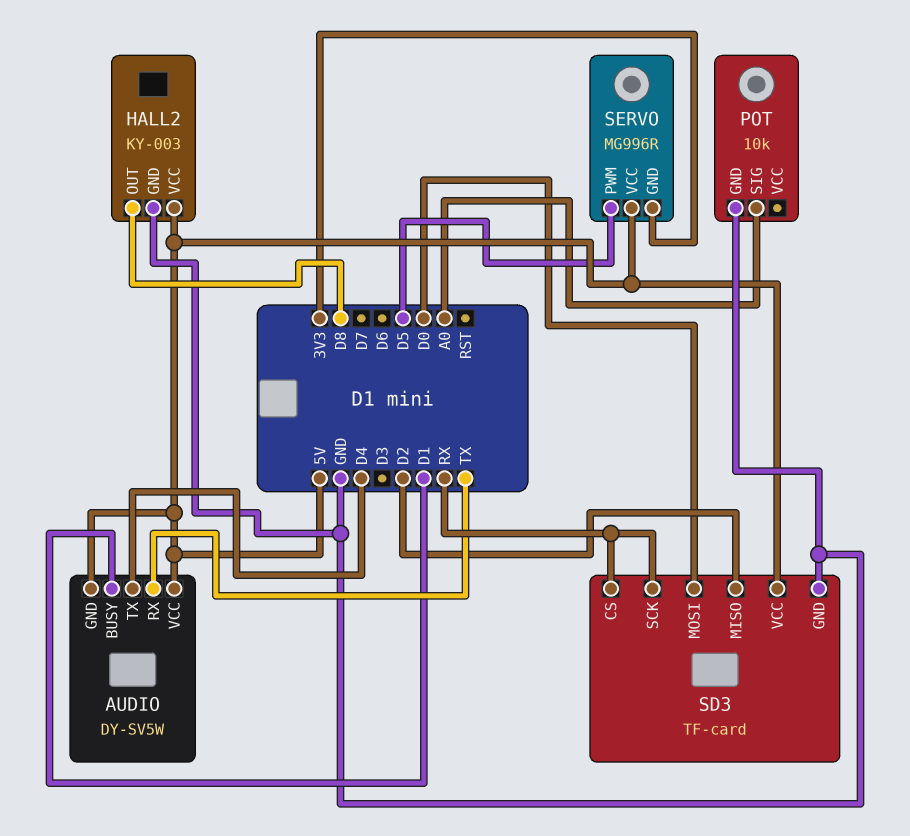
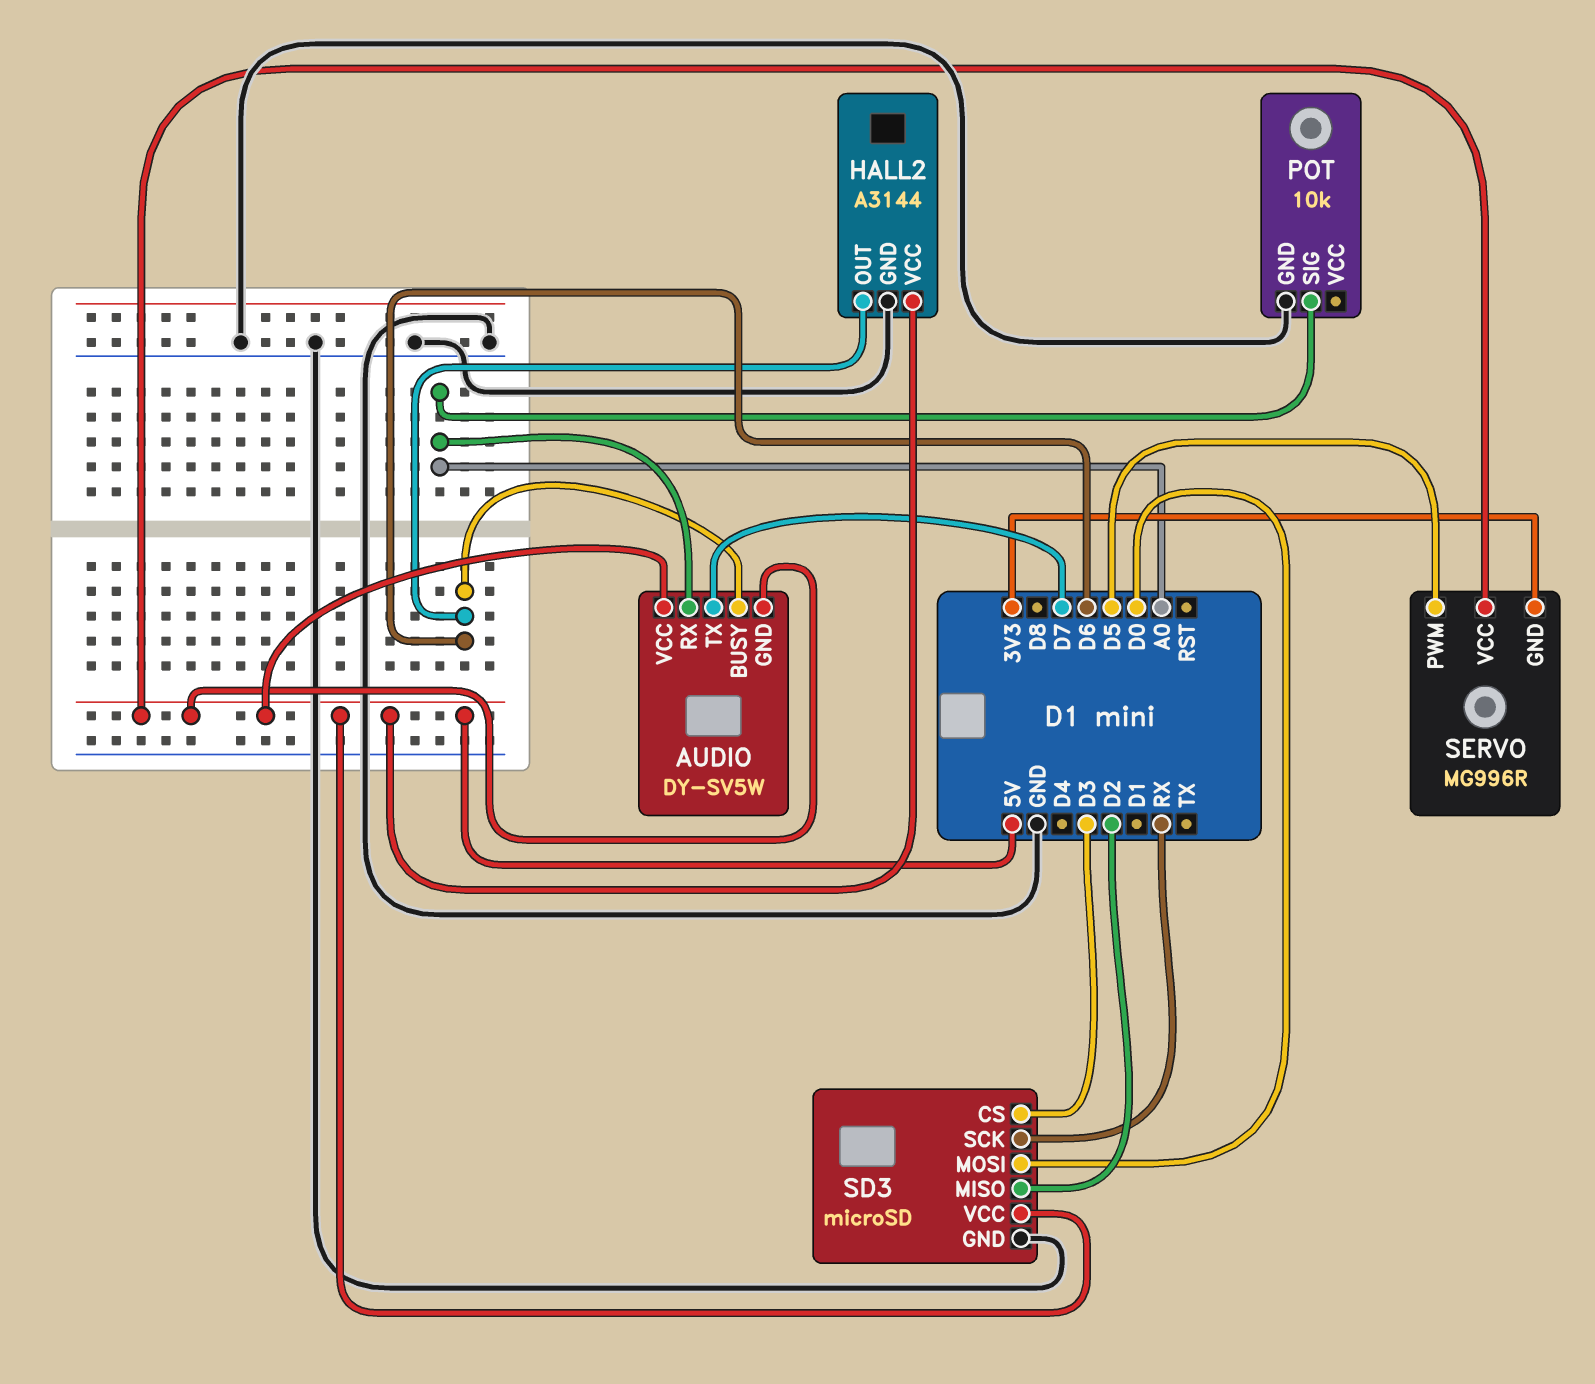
AUDIO pin BUSY: D1 -> D6
AUDIO pin RX: TX -> A0
AUDIO pin TX: D4 -> D7
HALL2: KY-003 -> A3144
HALL2 pin OUT: D8 -> D6
SD3: TF-card -> microSD
SD3 pin CS: RX -> D3

